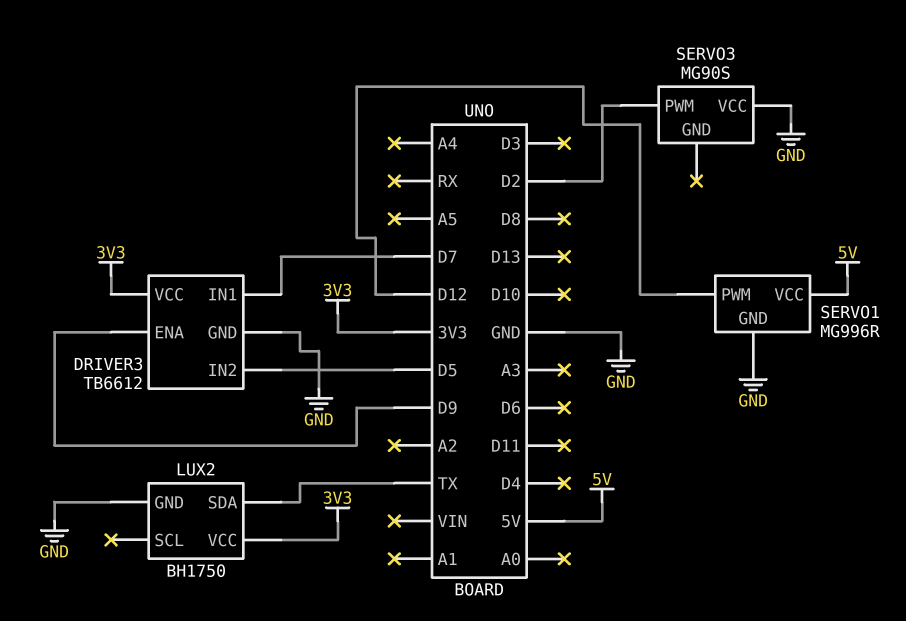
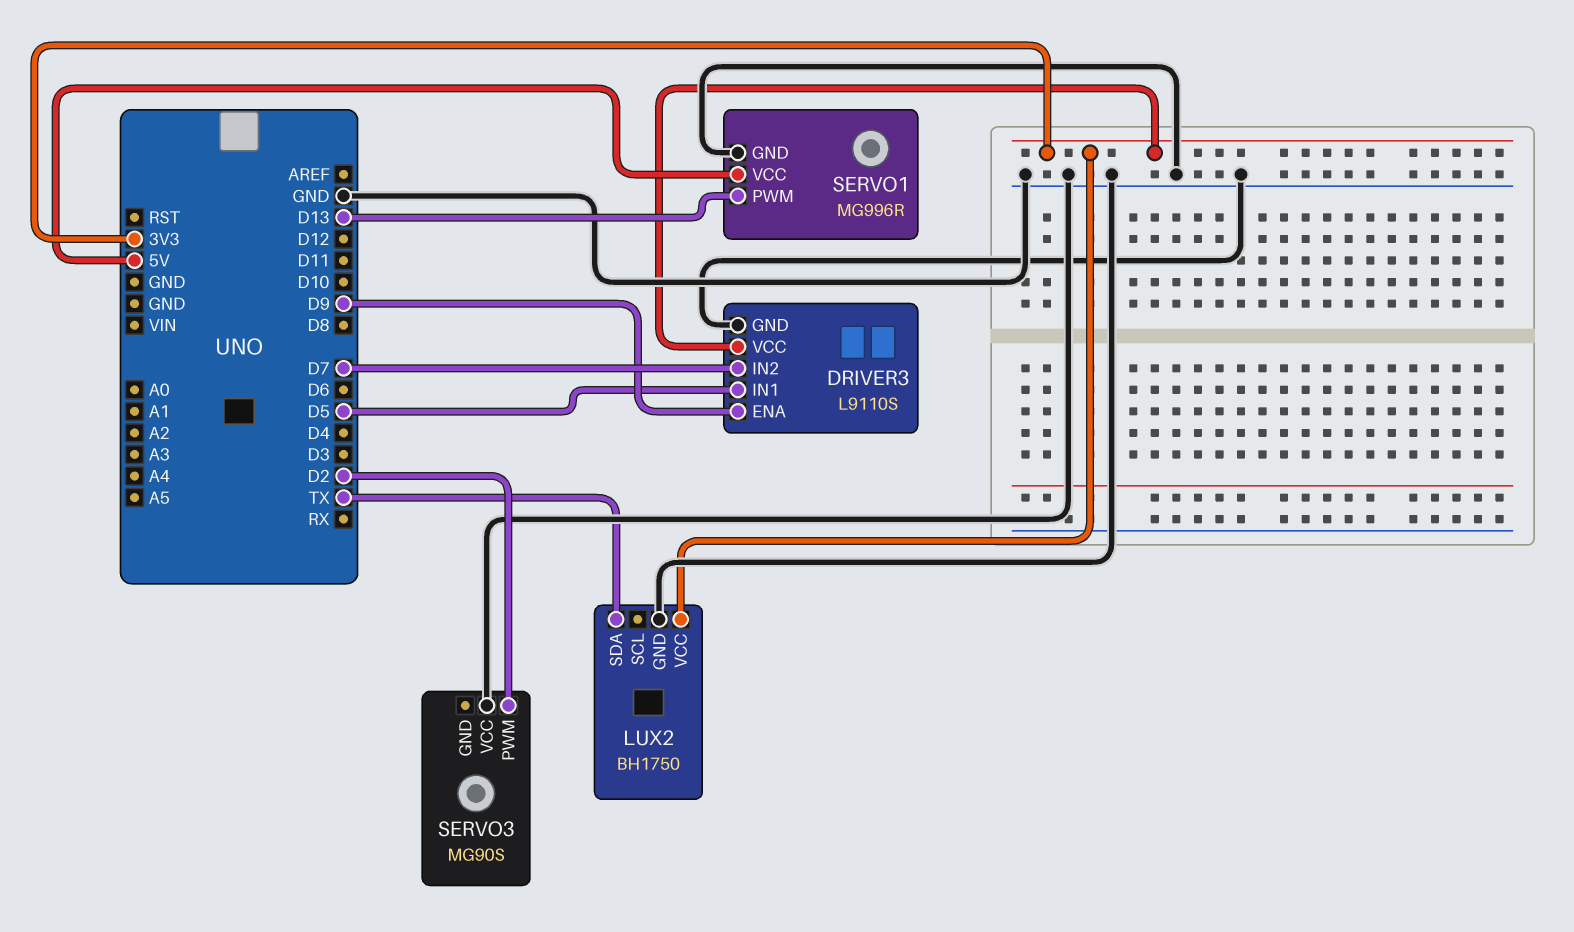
DRIVER3: TB6612 -> L9110S
DRIVER3 pin IN1: D7 -> D5
DRIVER3 pin IN2: D5 -> D7
SERVO1 pin PWM: D12 -> D13

